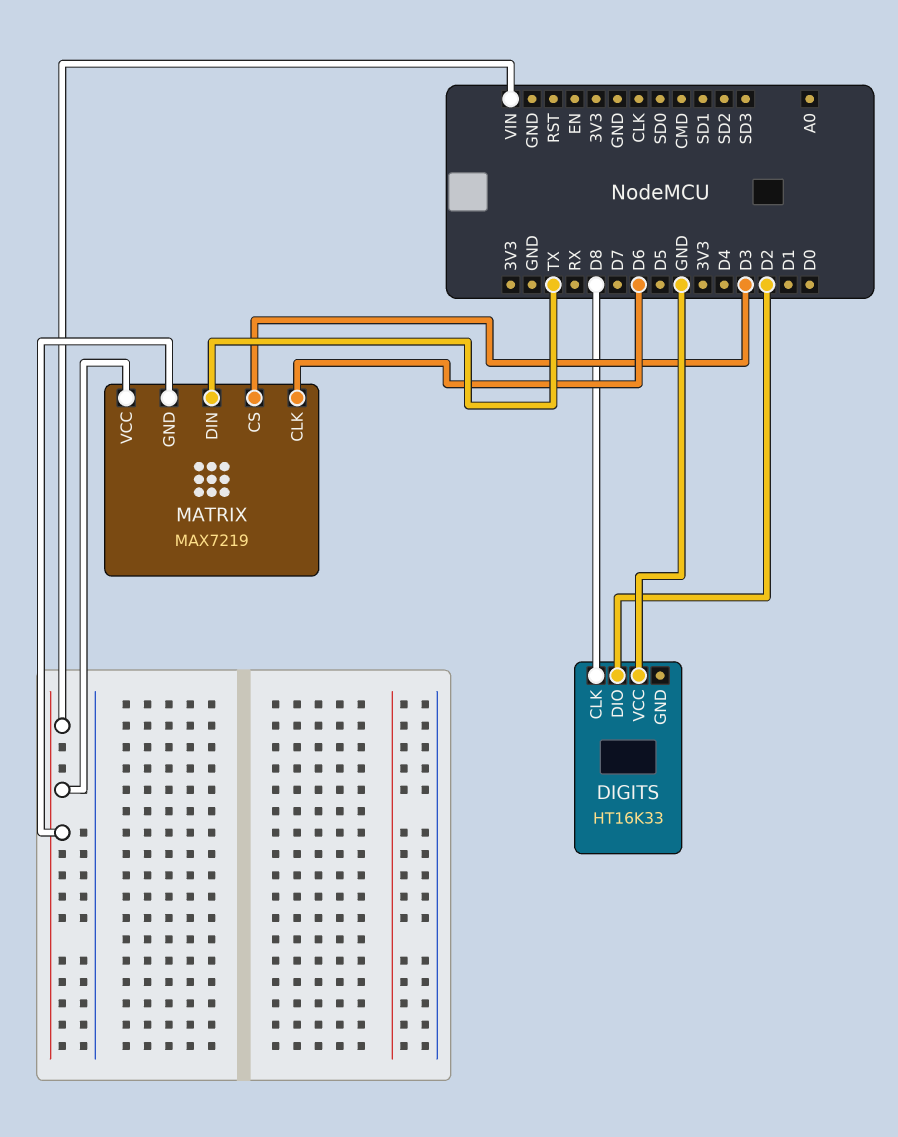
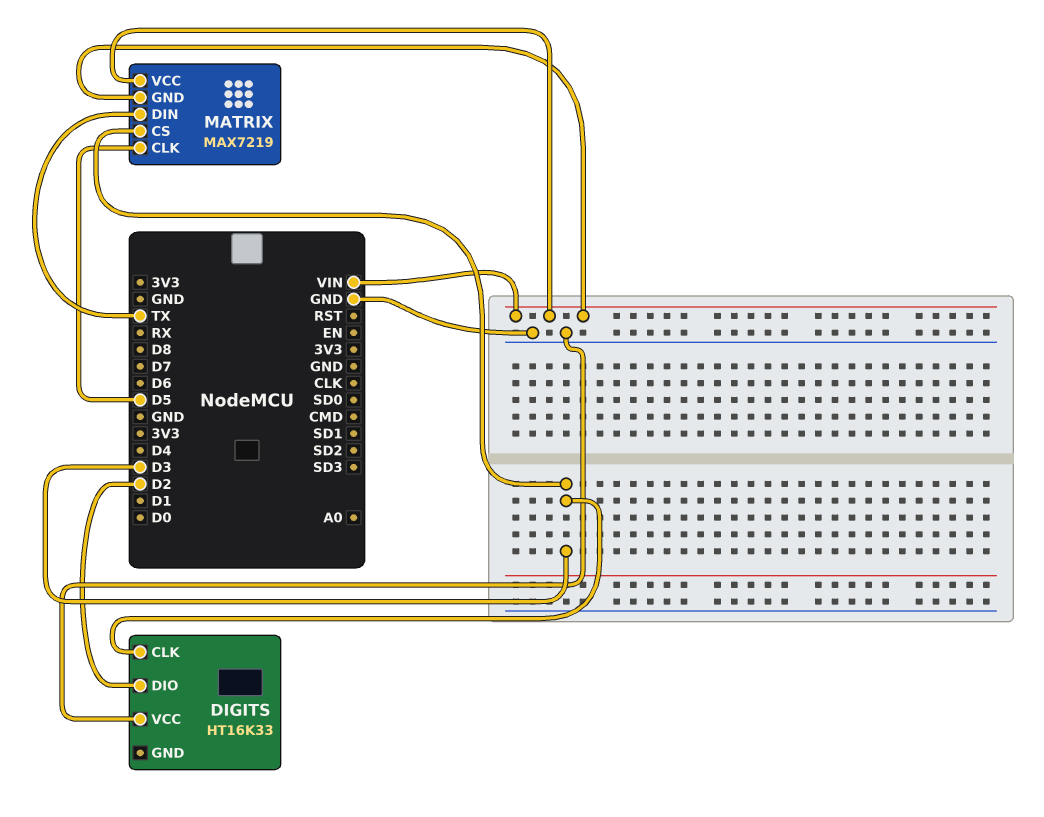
DIGITS pin CLK: D8 -> D3
MATRIX pin CLK: D6 -> D5

